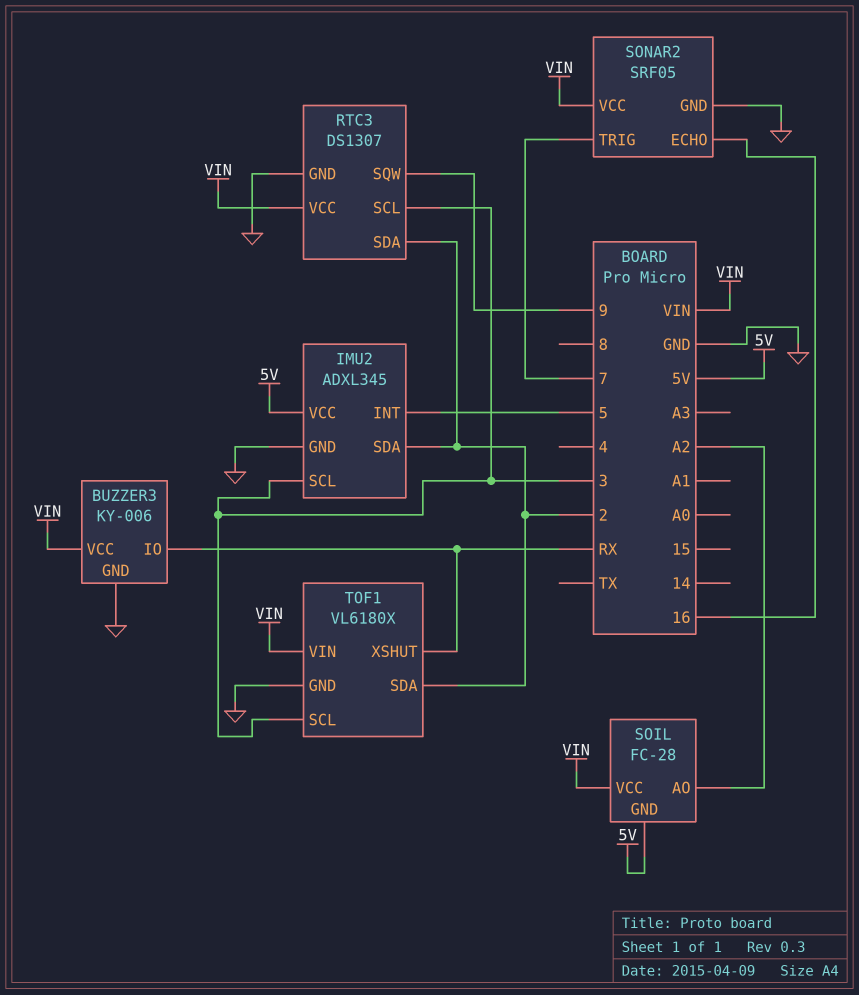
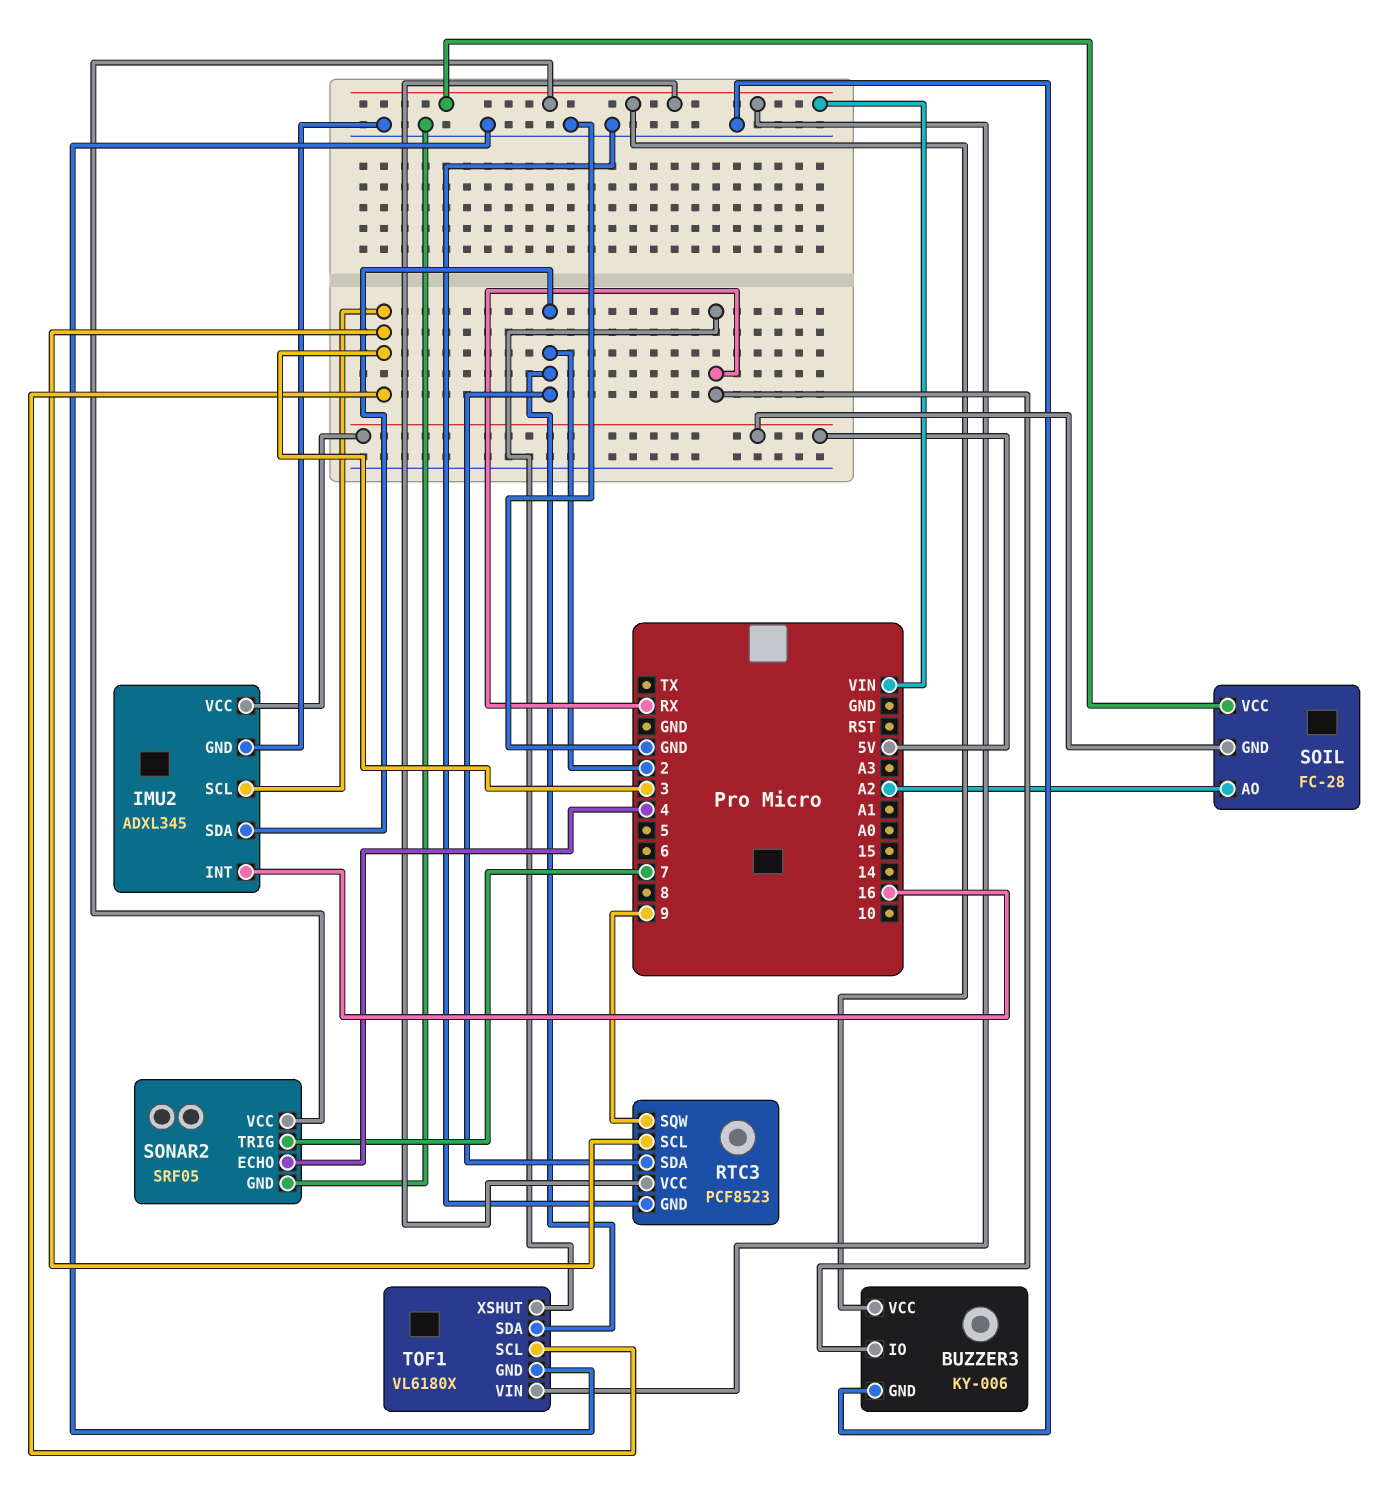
IMU2 pin INT: 5 -> 16
RTC3: DS1307 -> PCF8523
SONAR2 pin ECHO: 16 -> 4

